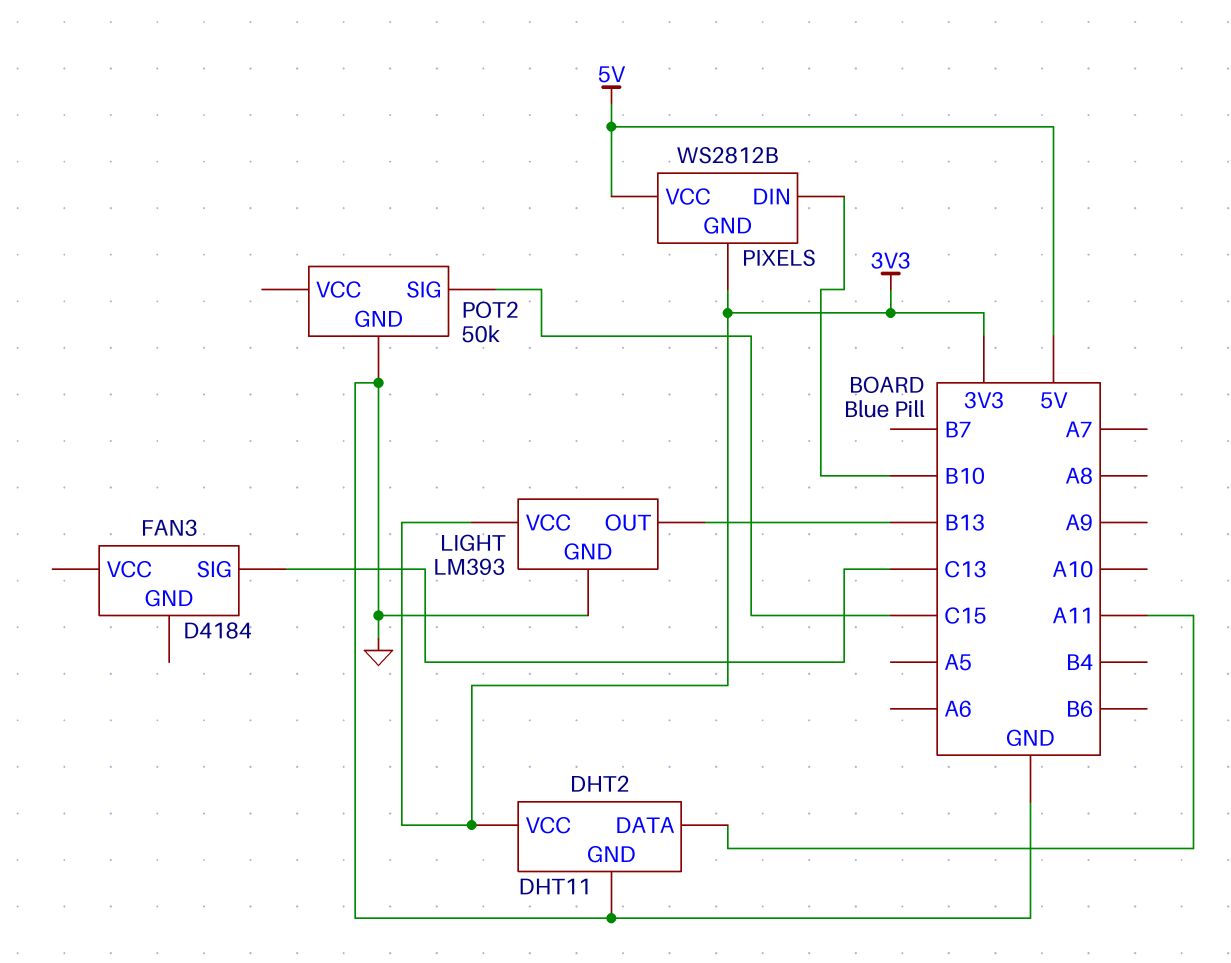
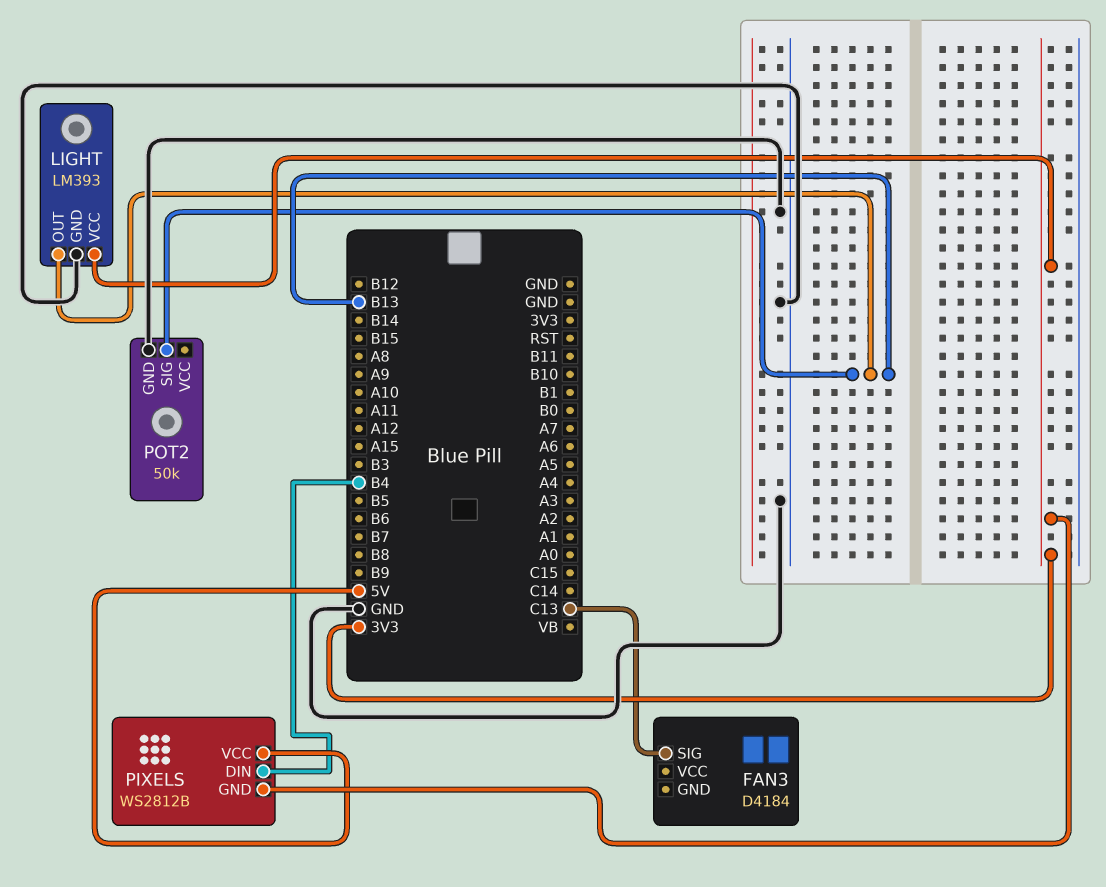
DHT2: DHT11 -> none
DHT2 pin DATA: A11 -> none
DHT2 pin GND: GND -> none
DHT2 pin VCC: 3V3 -> none
PIXELS pin DIN: B10 -> B4
POT2 pin SIG: C15 -> B13

